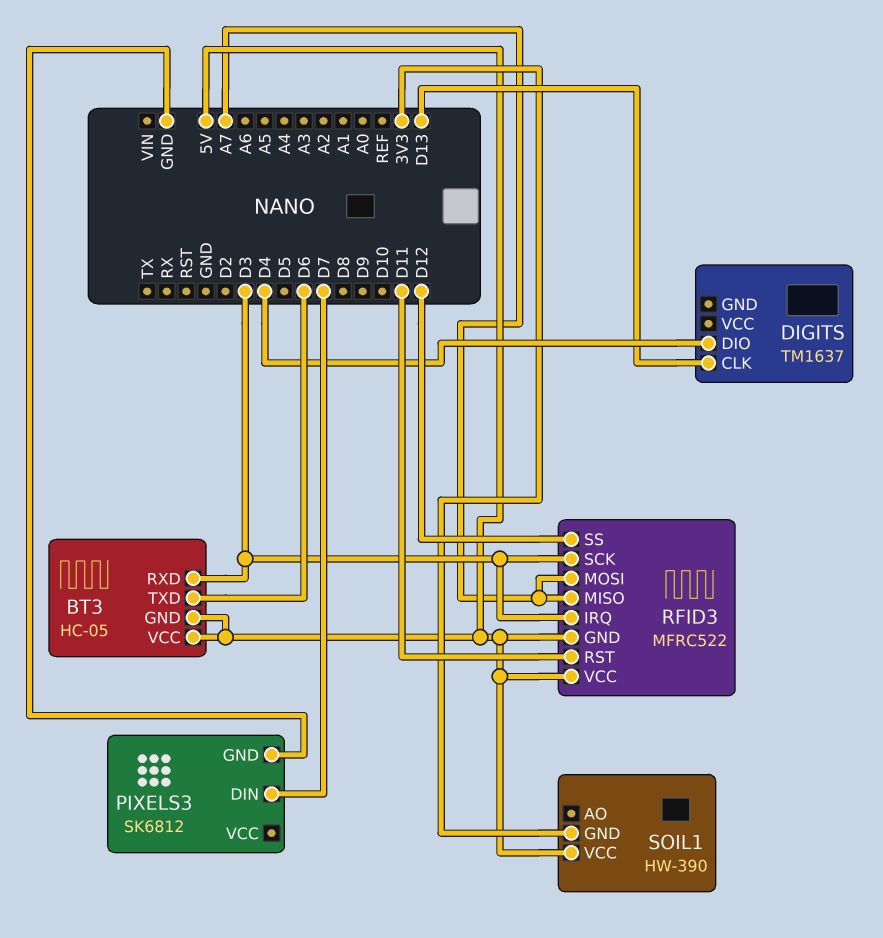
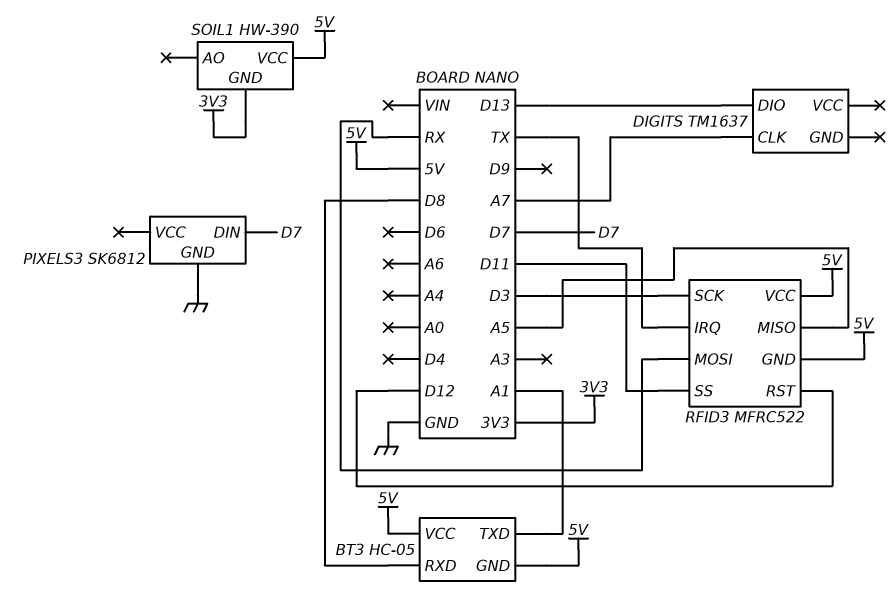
BT3 pin RXD: D3 -> D8
BT3 pin TXD: D6 -> A1
DIGITS pin CLK: D13 -> A7
DIGITS pin DIO: D4 -> D13
RFID3 pin IRQ: D3 -> TX
RFID3 pin MISO: A7 -> A5
RFID3 pin MOSI: A7 -> RX
RFID3 pin RST: D11 -> D12
RFID3 pin SS: D12 -> D11

